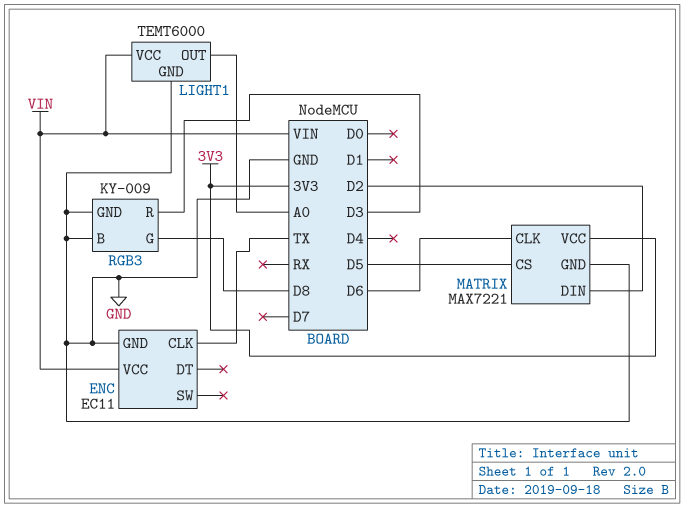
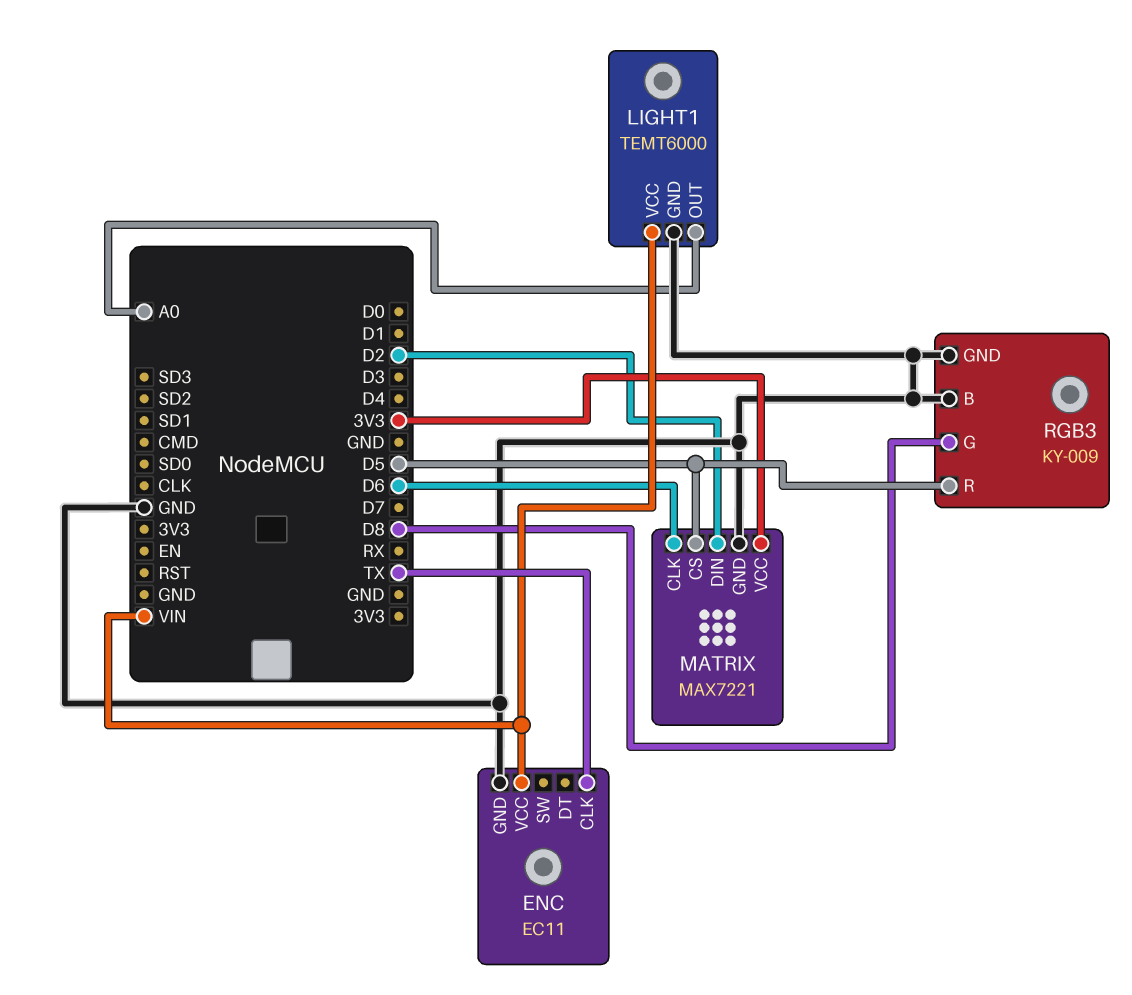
RGB3 pin R: D3 -> D5

